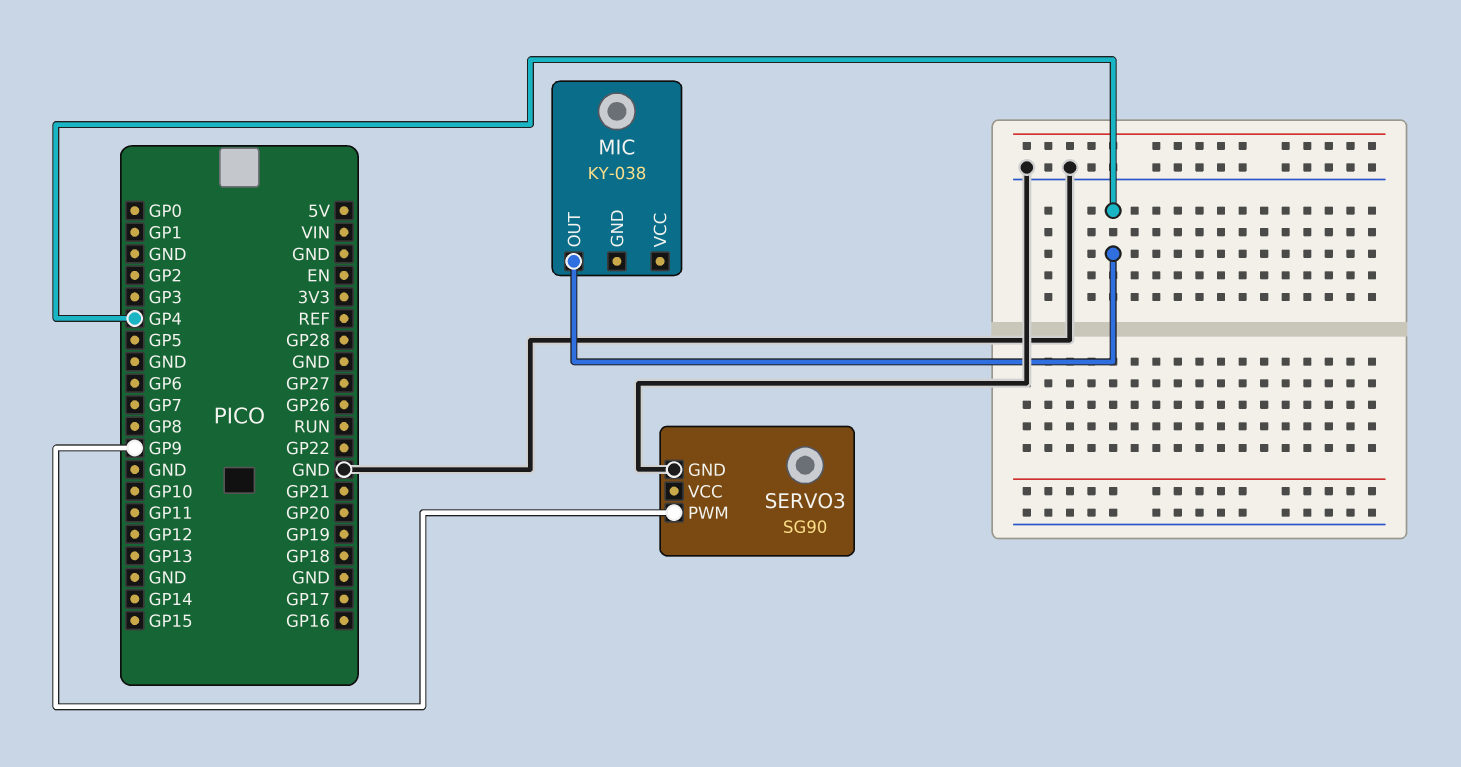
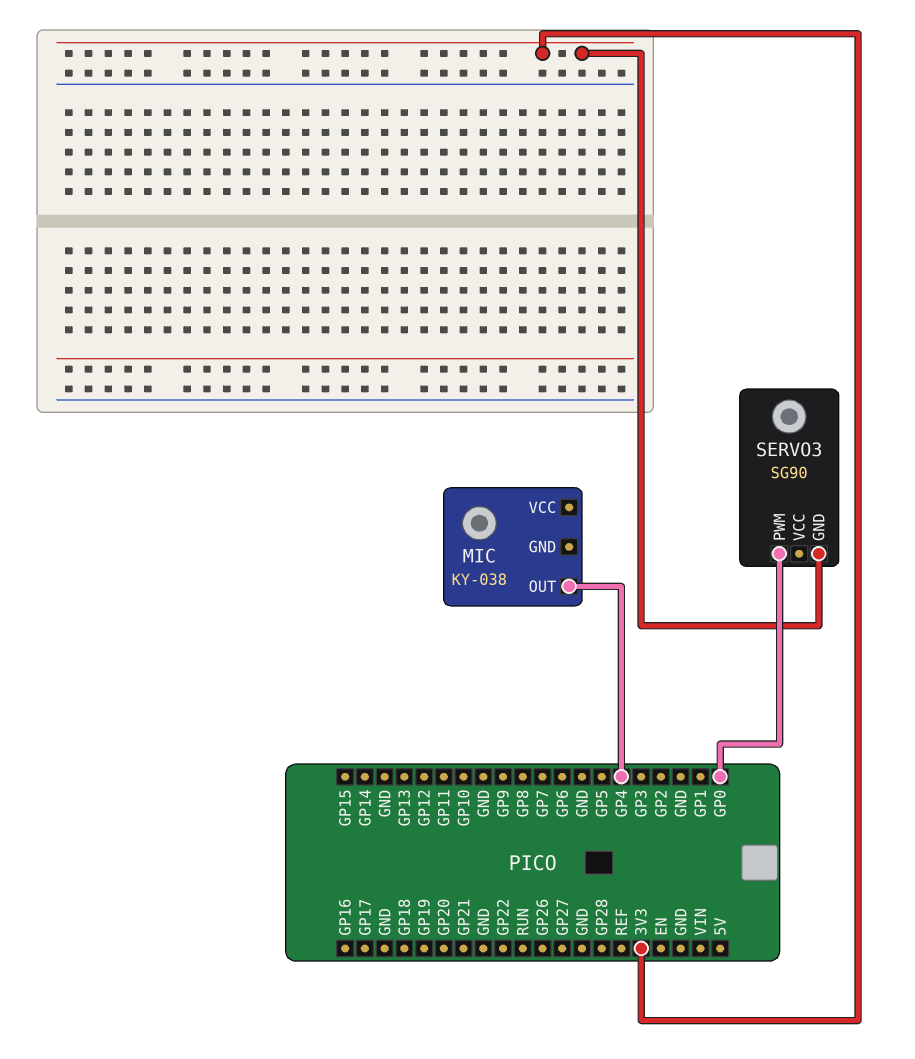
SERVO3 pin GND: GND -> 3V3
SERVO3 pin PWM: GP9 -> GP0

